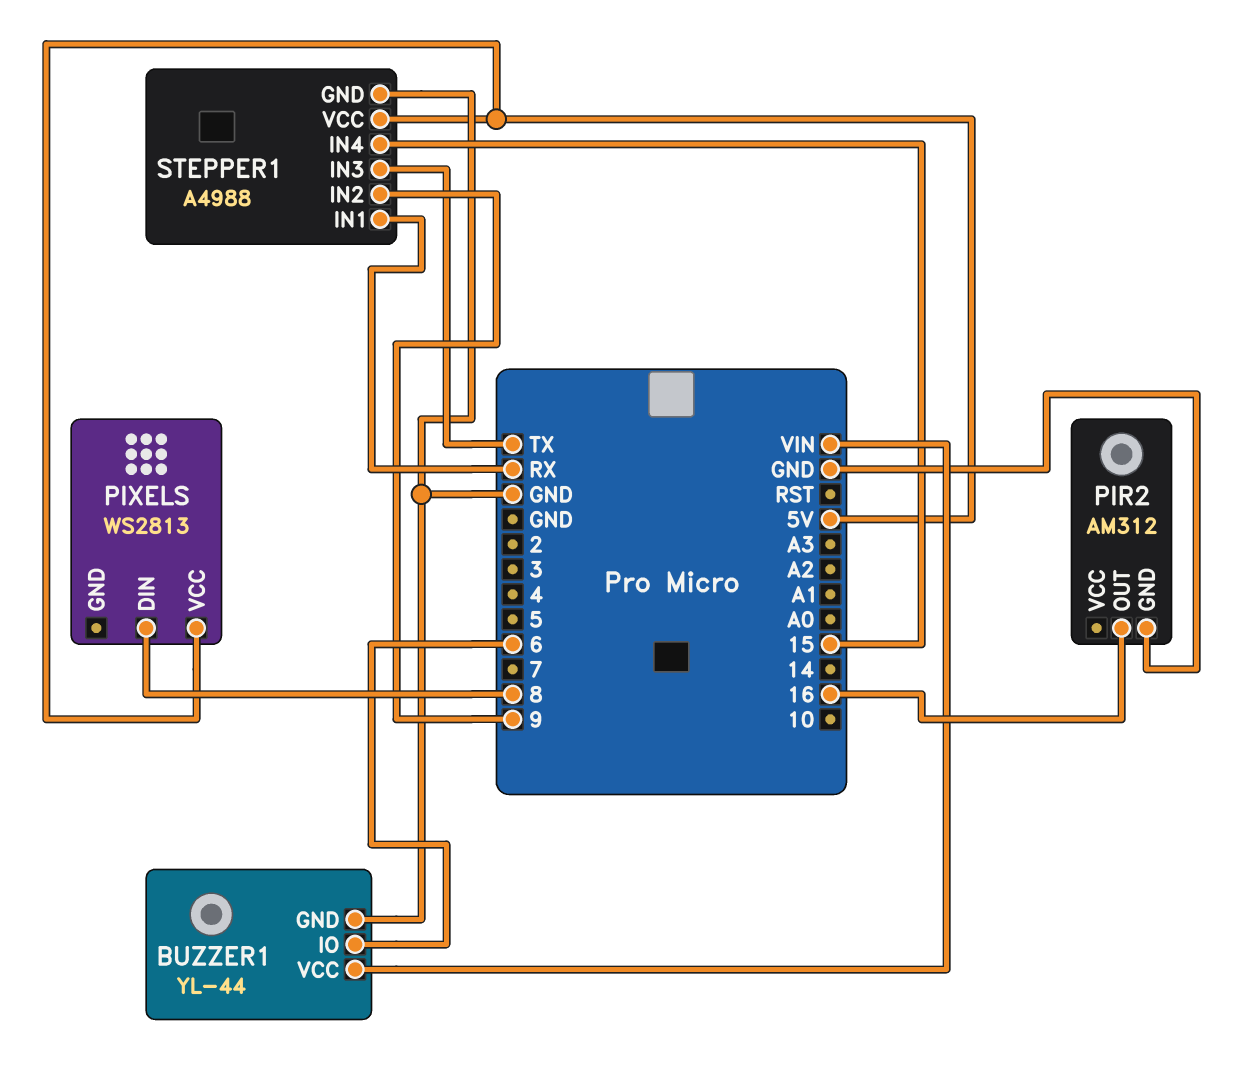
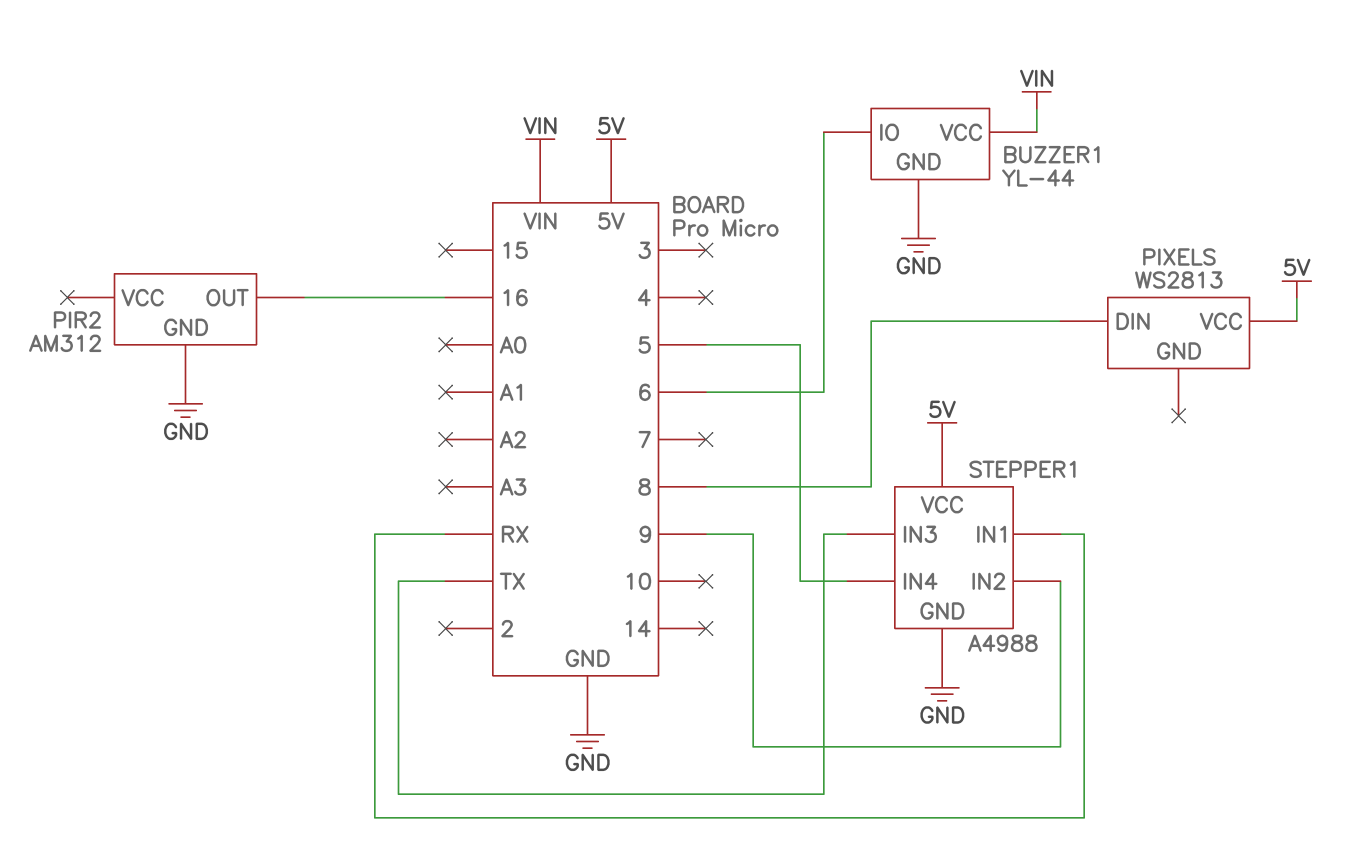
STEPPER1 pin IN4: 15 -> 5

